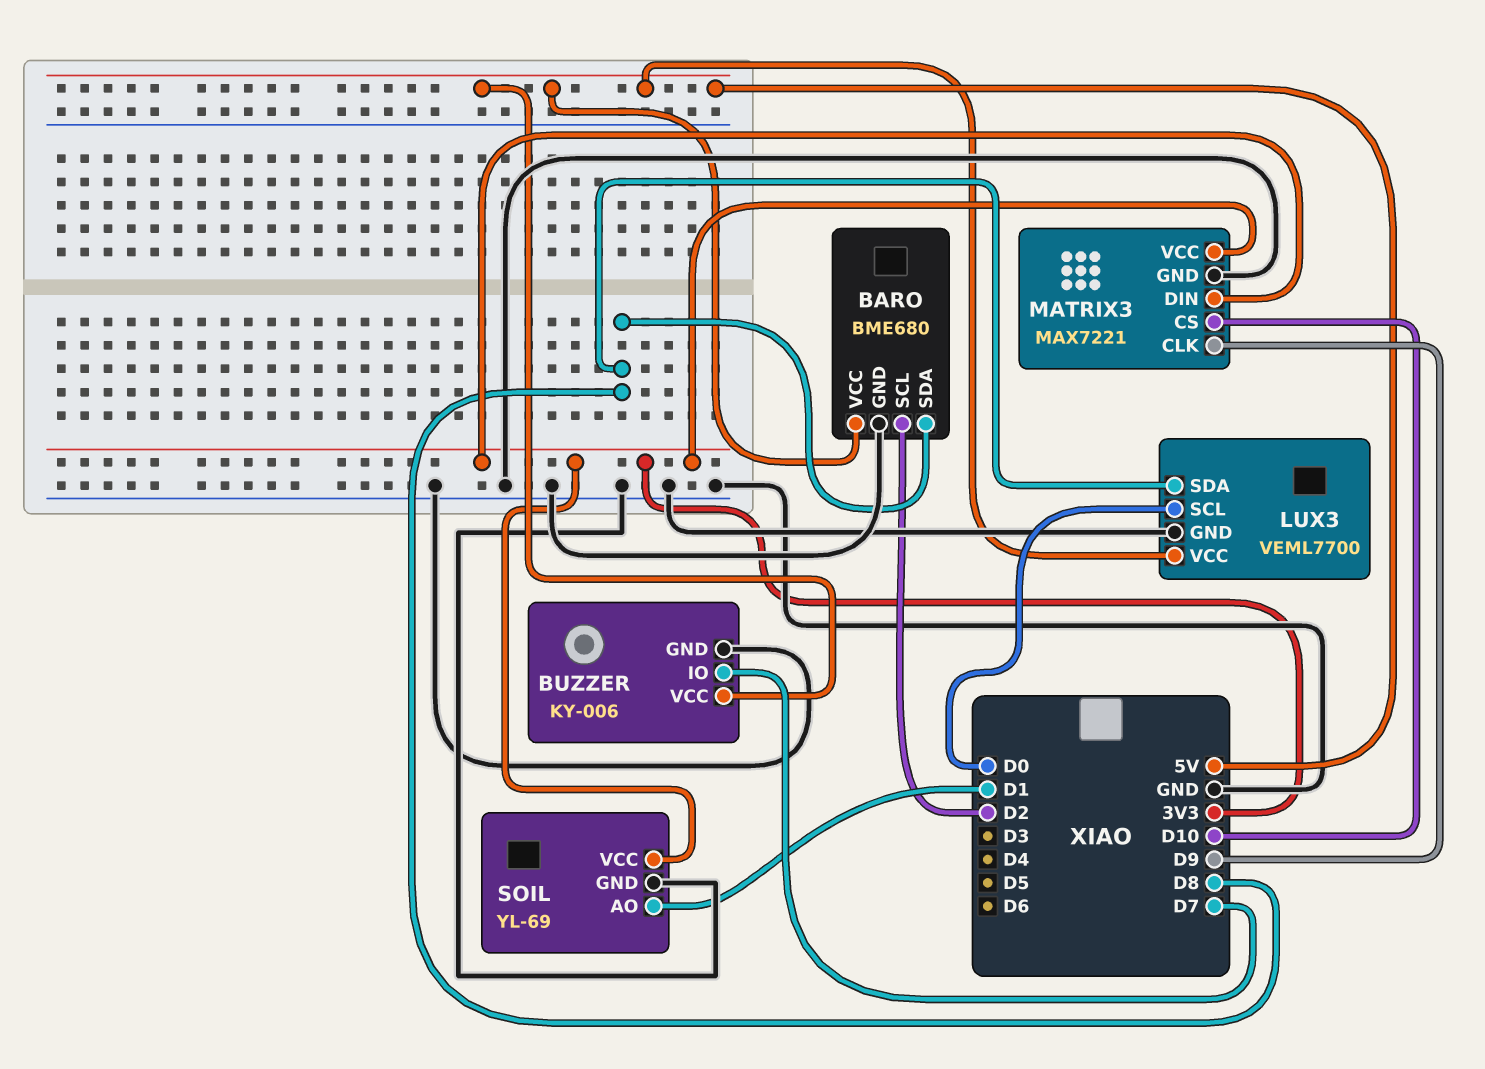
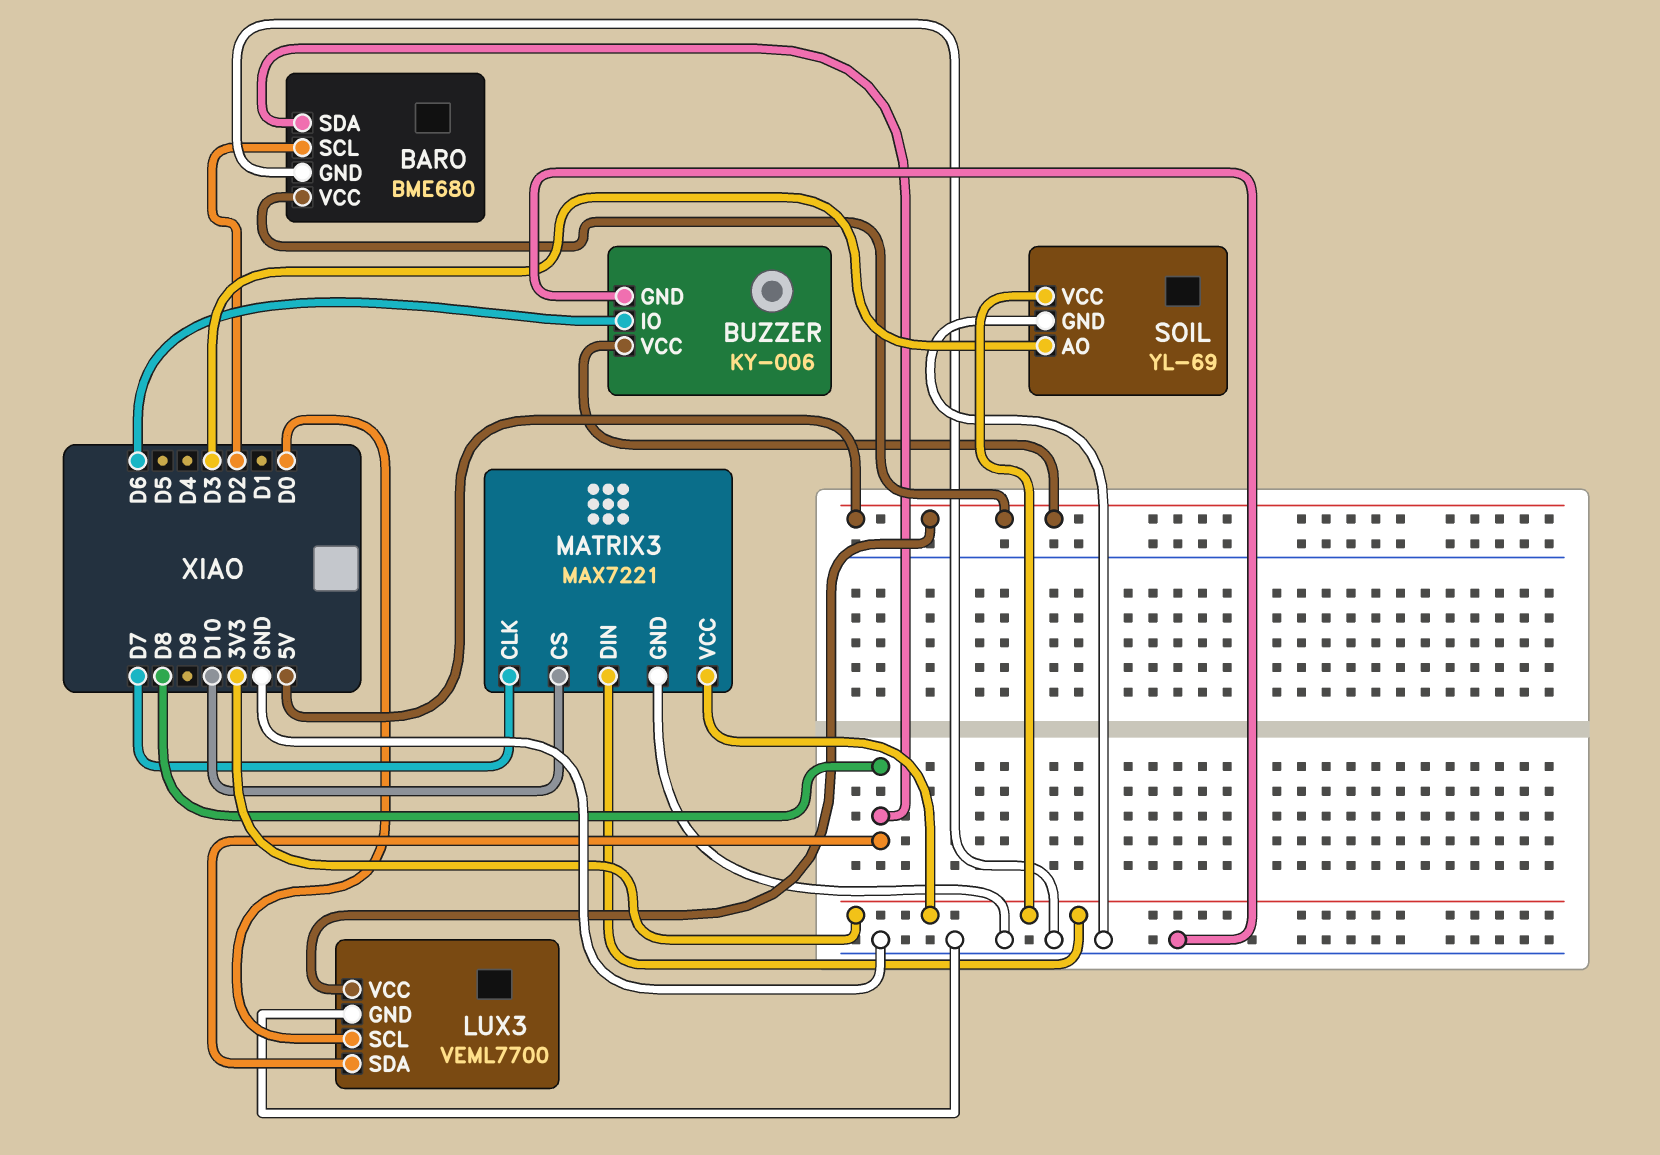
BUZZER pin IO: D7 -> D6
MATRIX3 pin CLK: D9 -> D7
SOIL pin AO: D1 -> D3

